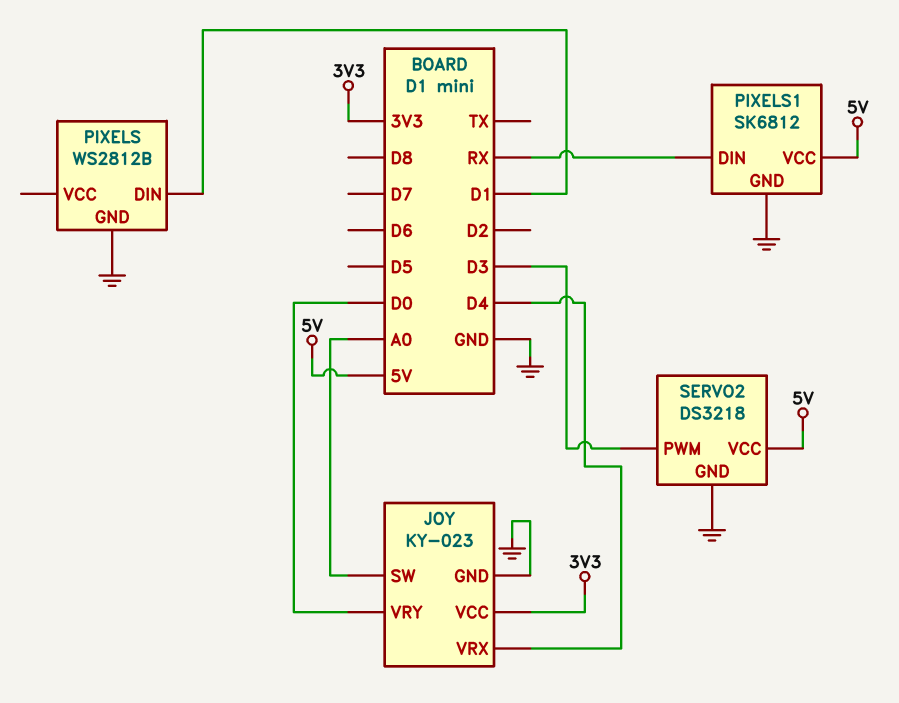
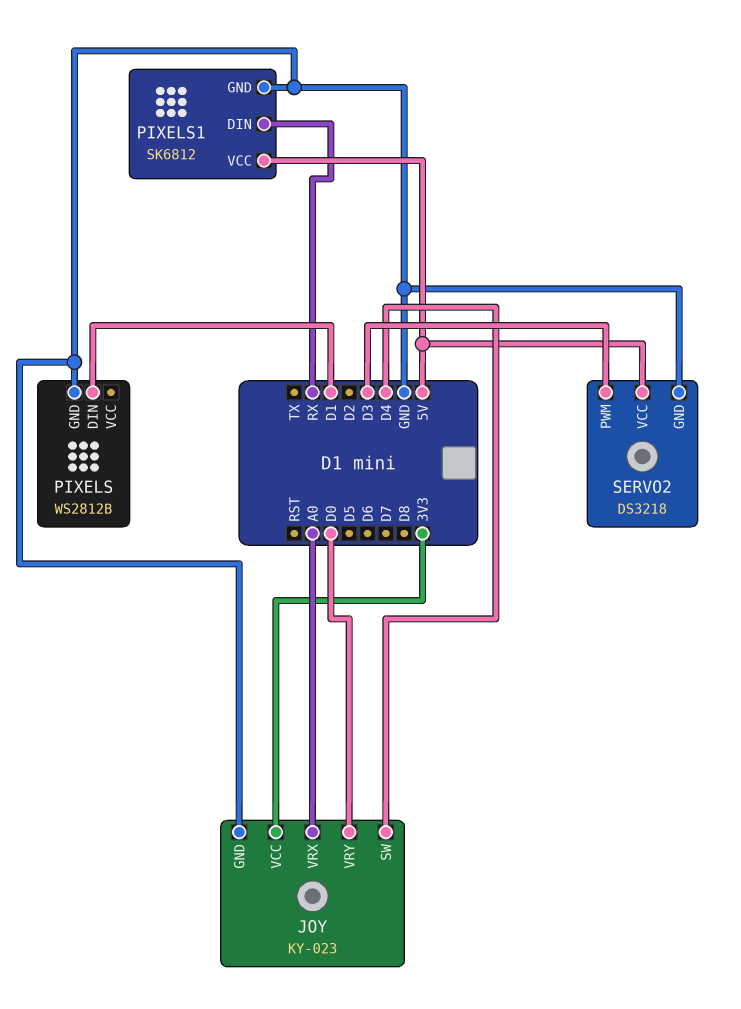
JOY pin SW: A0 -> D4
JOY pin VRX: D4 -> A0

